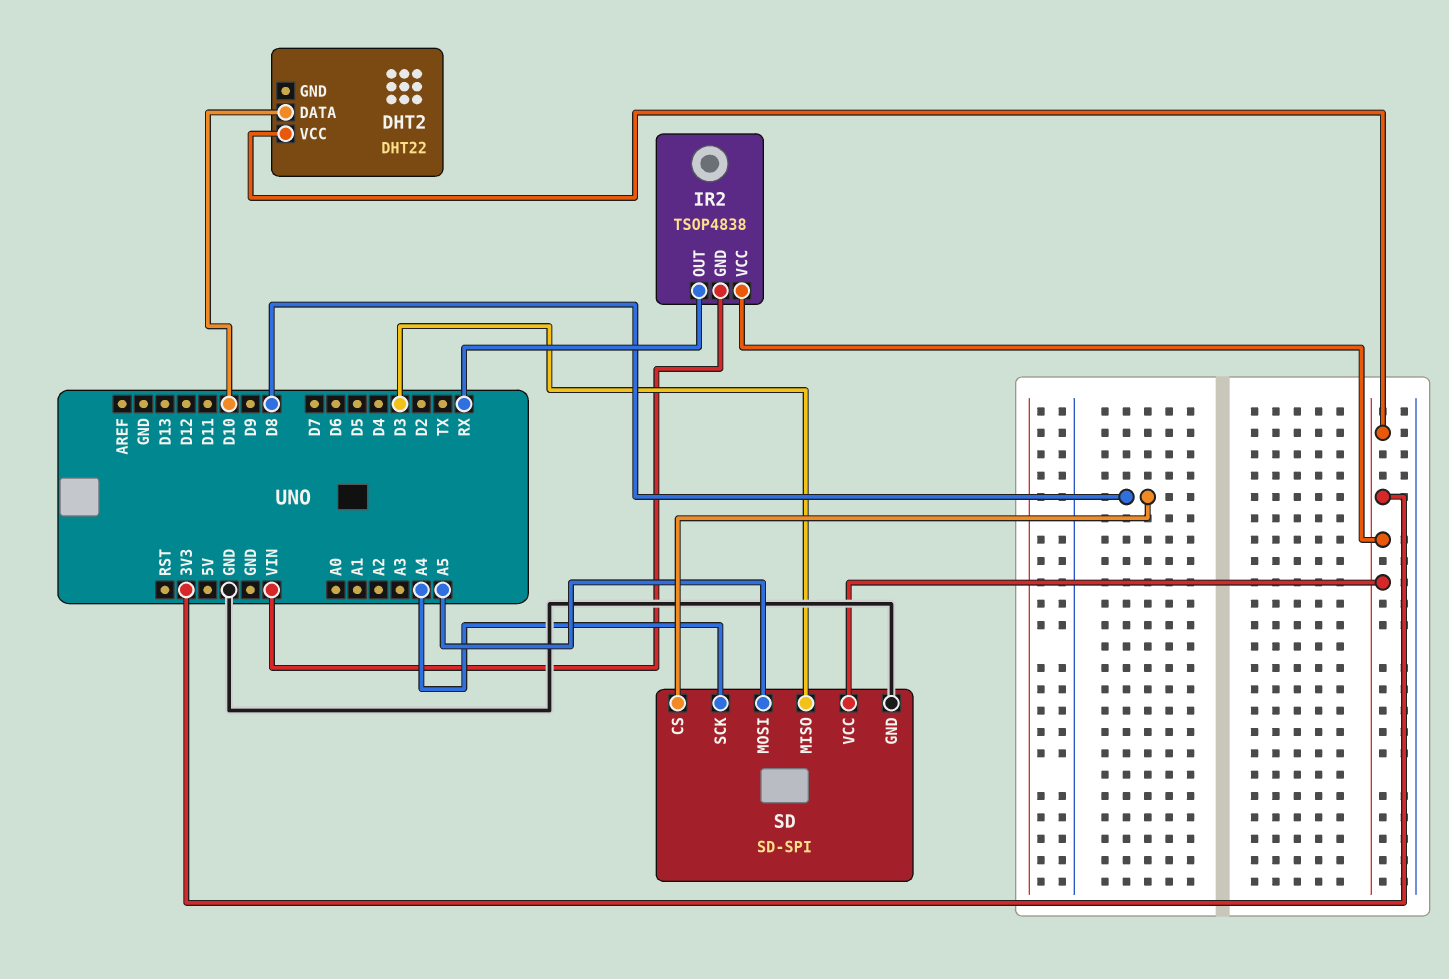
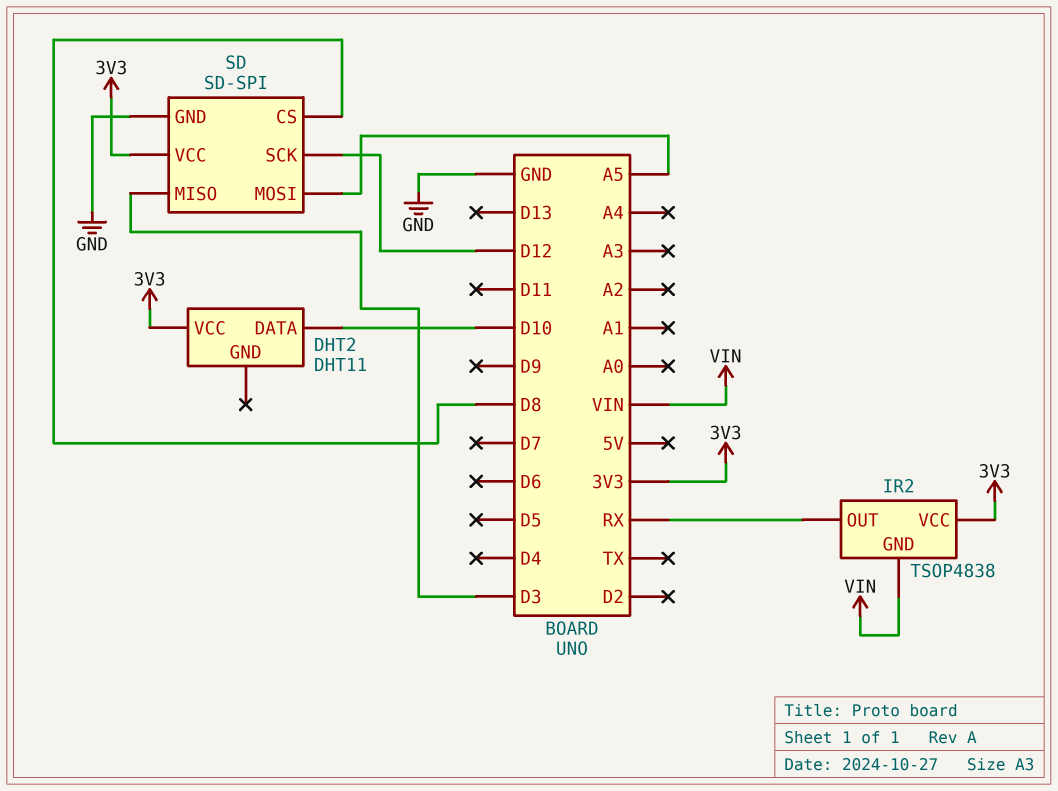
DHT2: DHT22 -> DHT11
SD pin SCK: A4 -> D12

